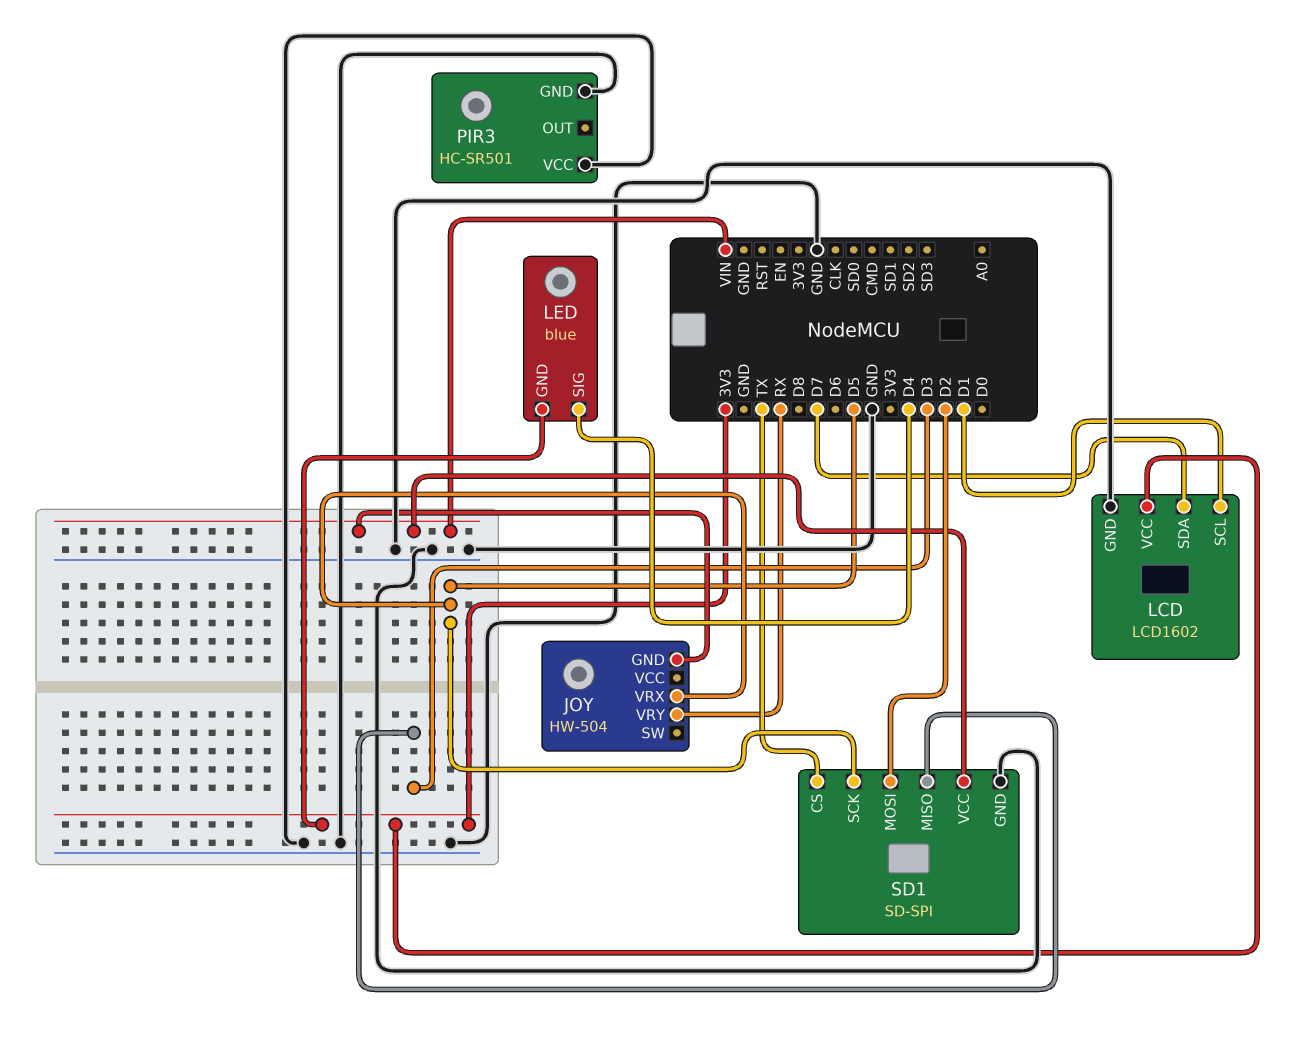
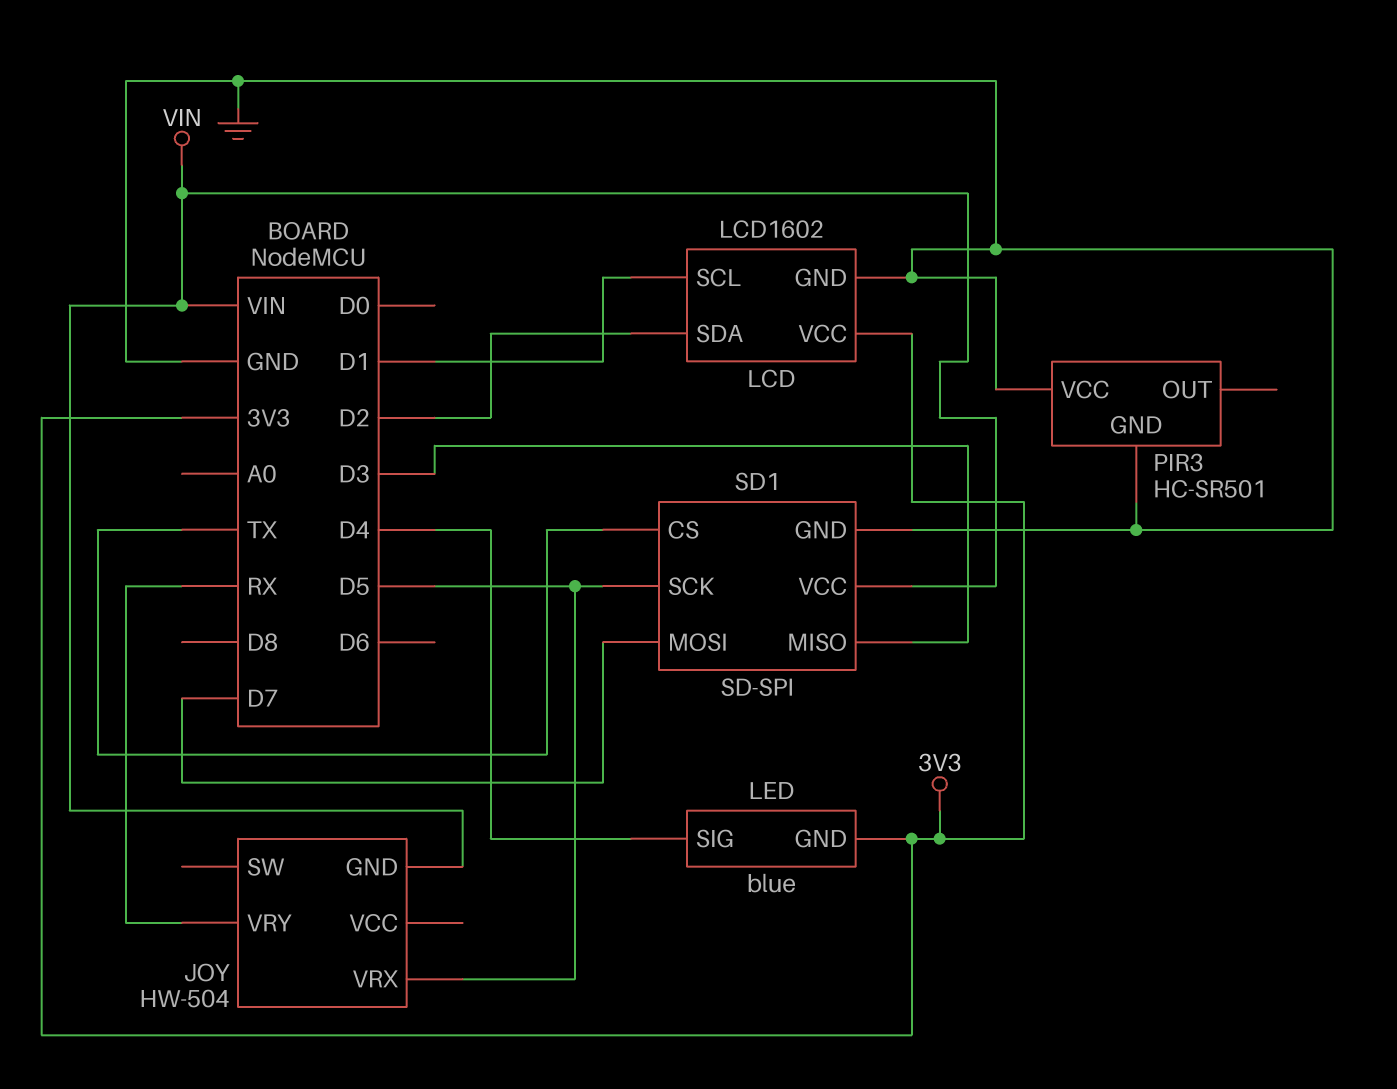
LCD pin SDA: D7 -> D2
SD1 pin MOSI: D2 -> D7

